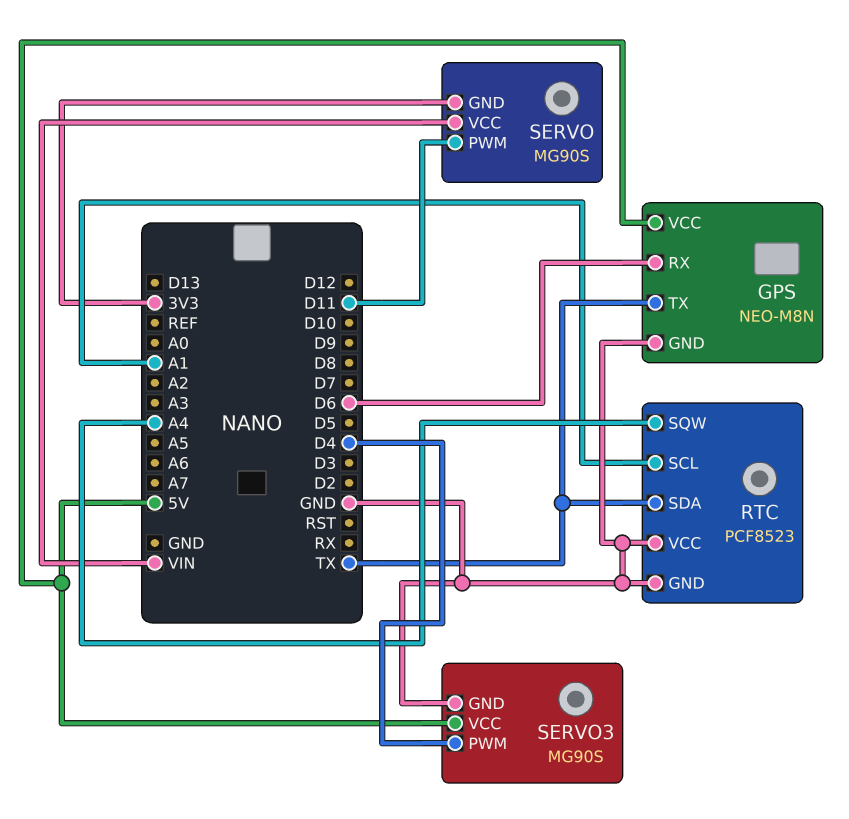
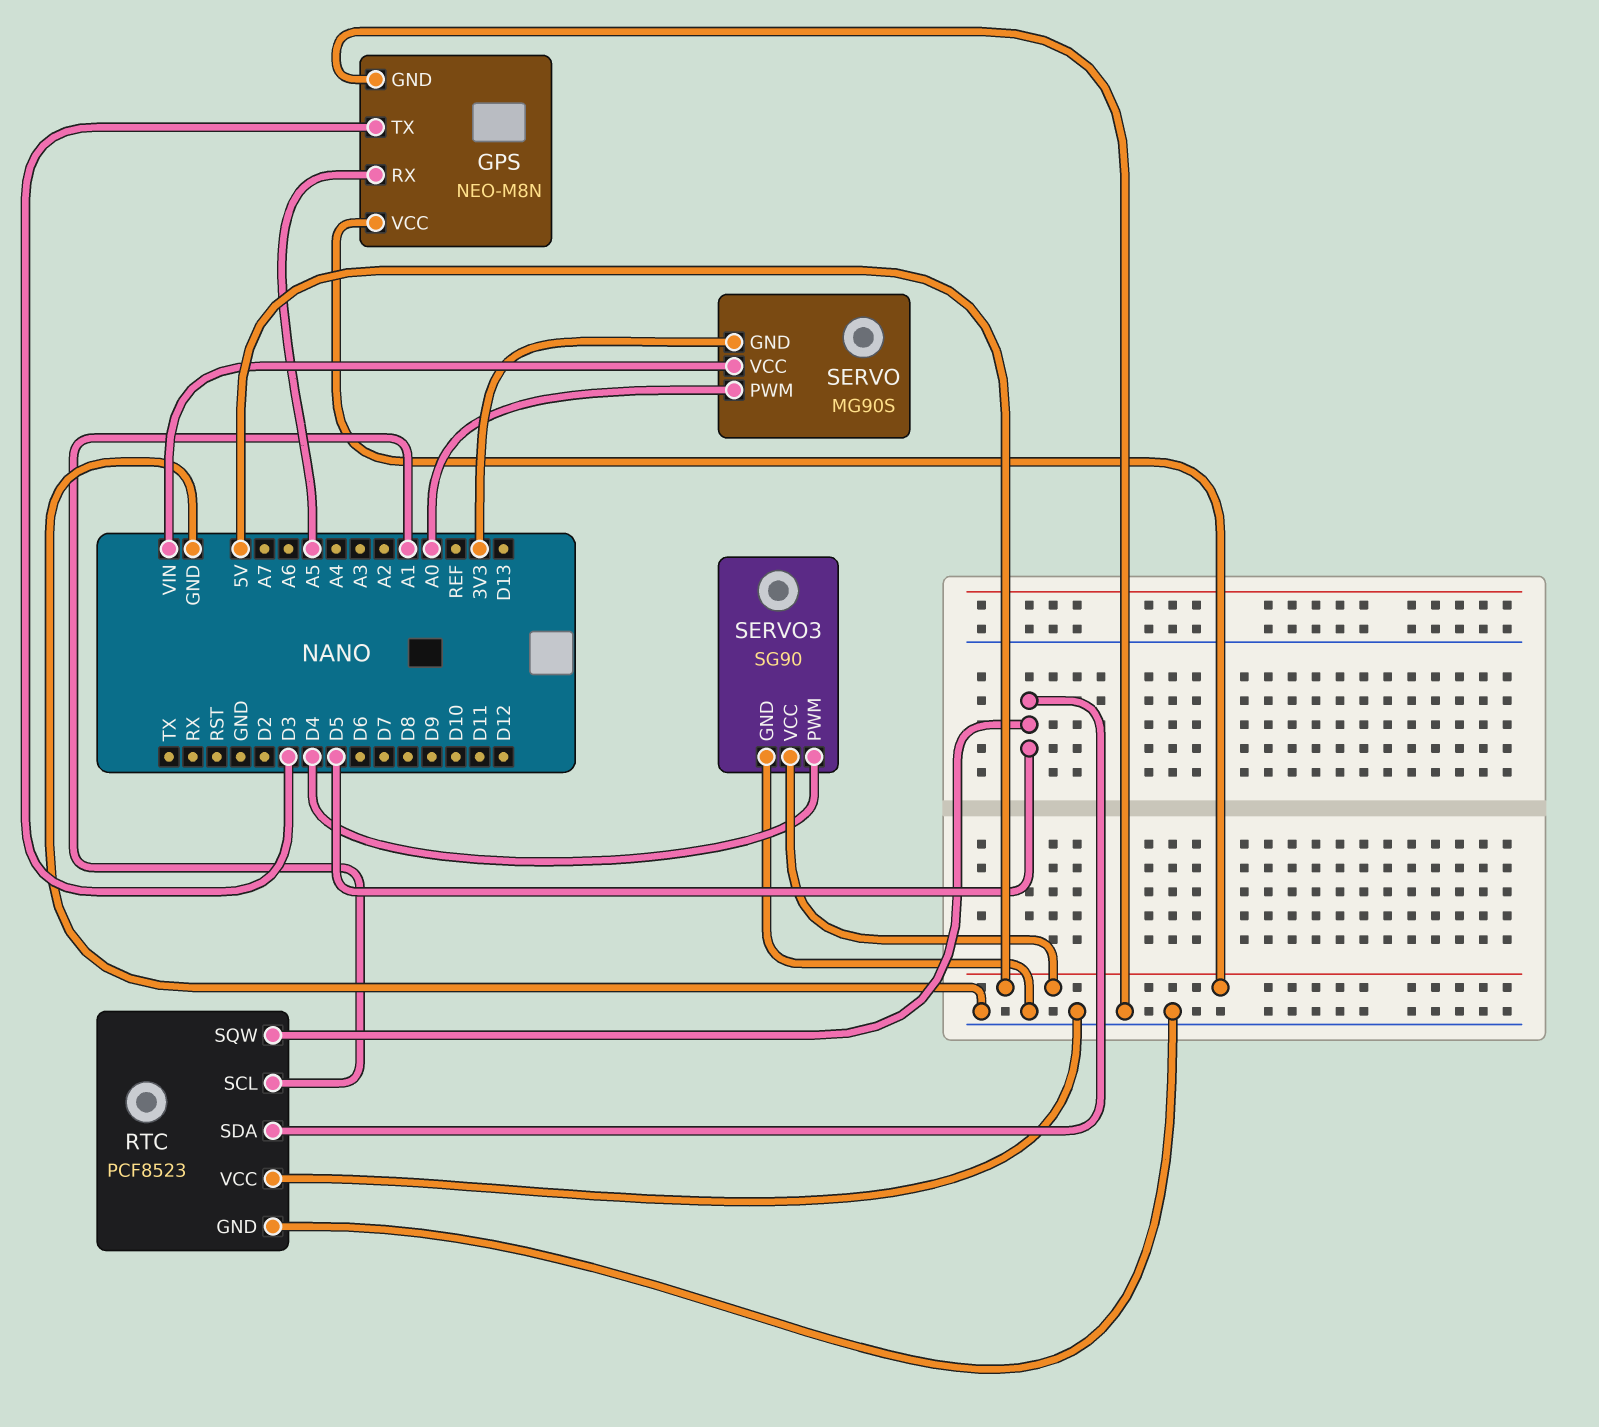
GPS pin RX: D6 -> A5
GPS pin TX: TX -> D3
RTC pin SDA: TX -> D5
RTC pin SQW: A4 -> D5
SERVO pin PWM: D11 -> A0
SERVO3: MG90S -> SG90

